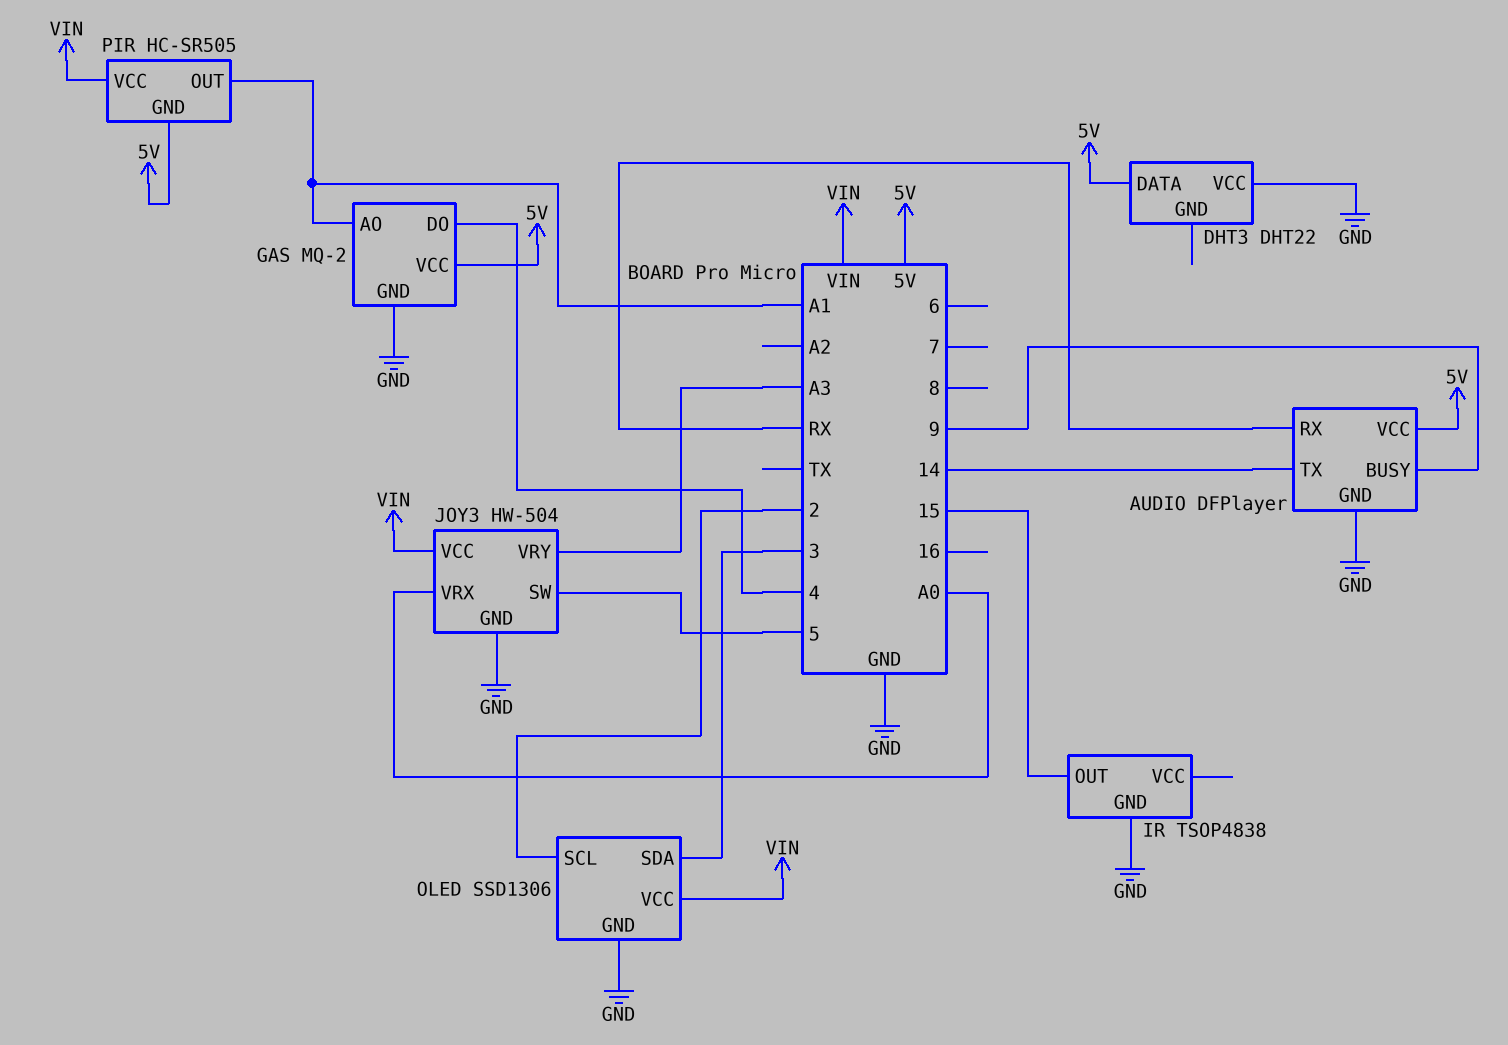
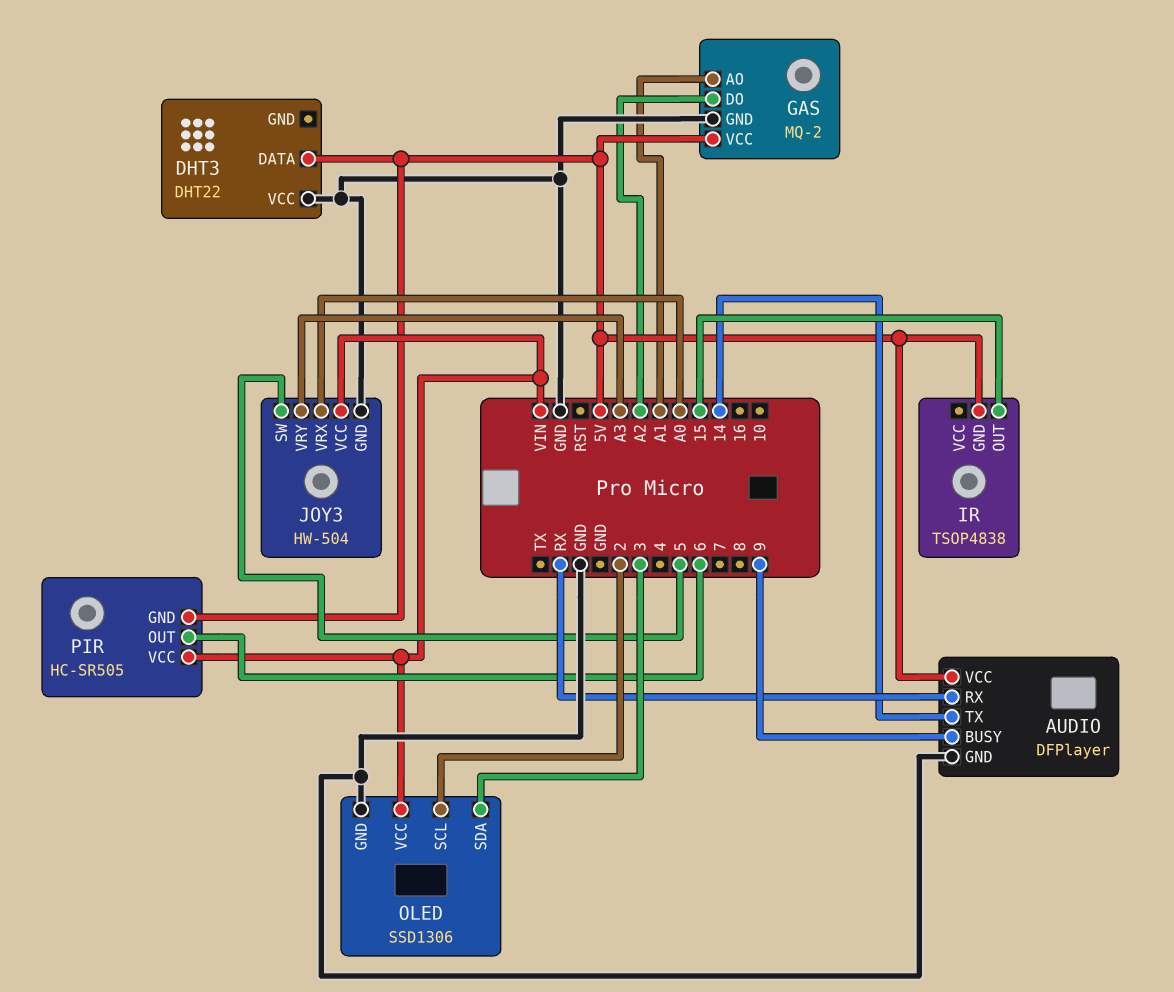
GAS pin DO: 4 -> A2
IR pin GND: GND -> 5V
PIR pin OUT: A1 -> 6

